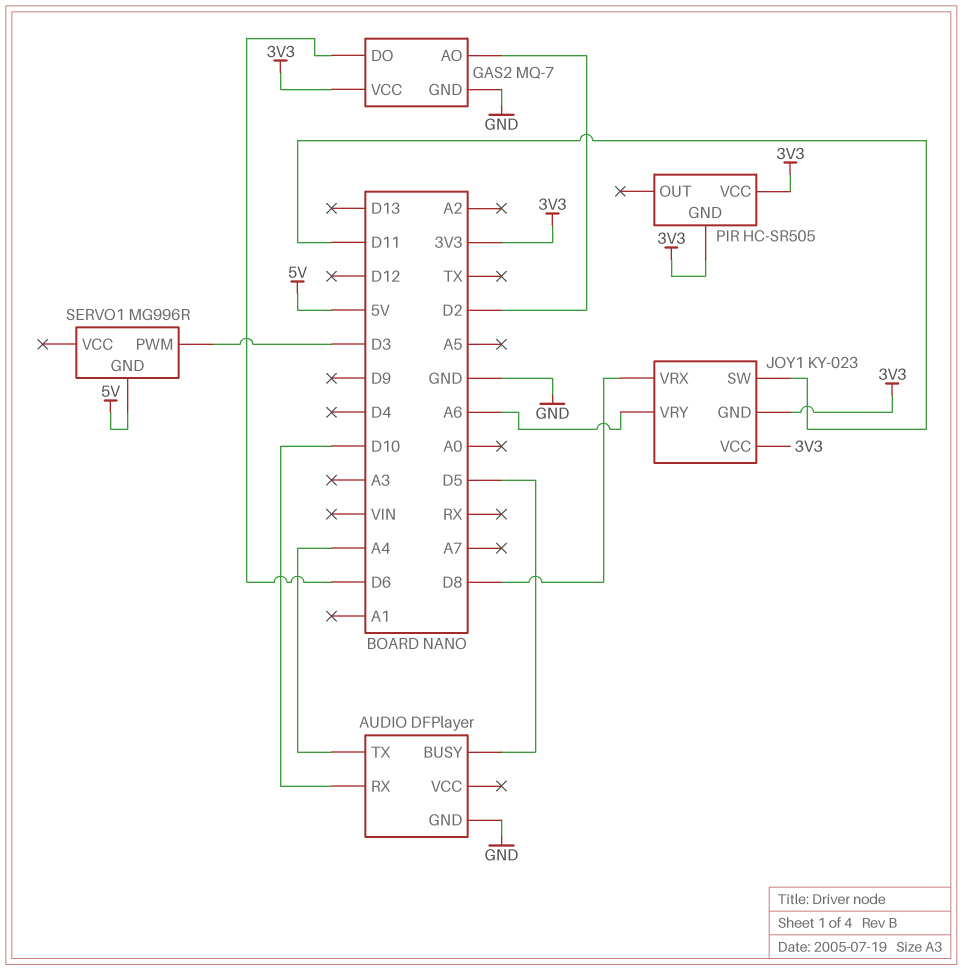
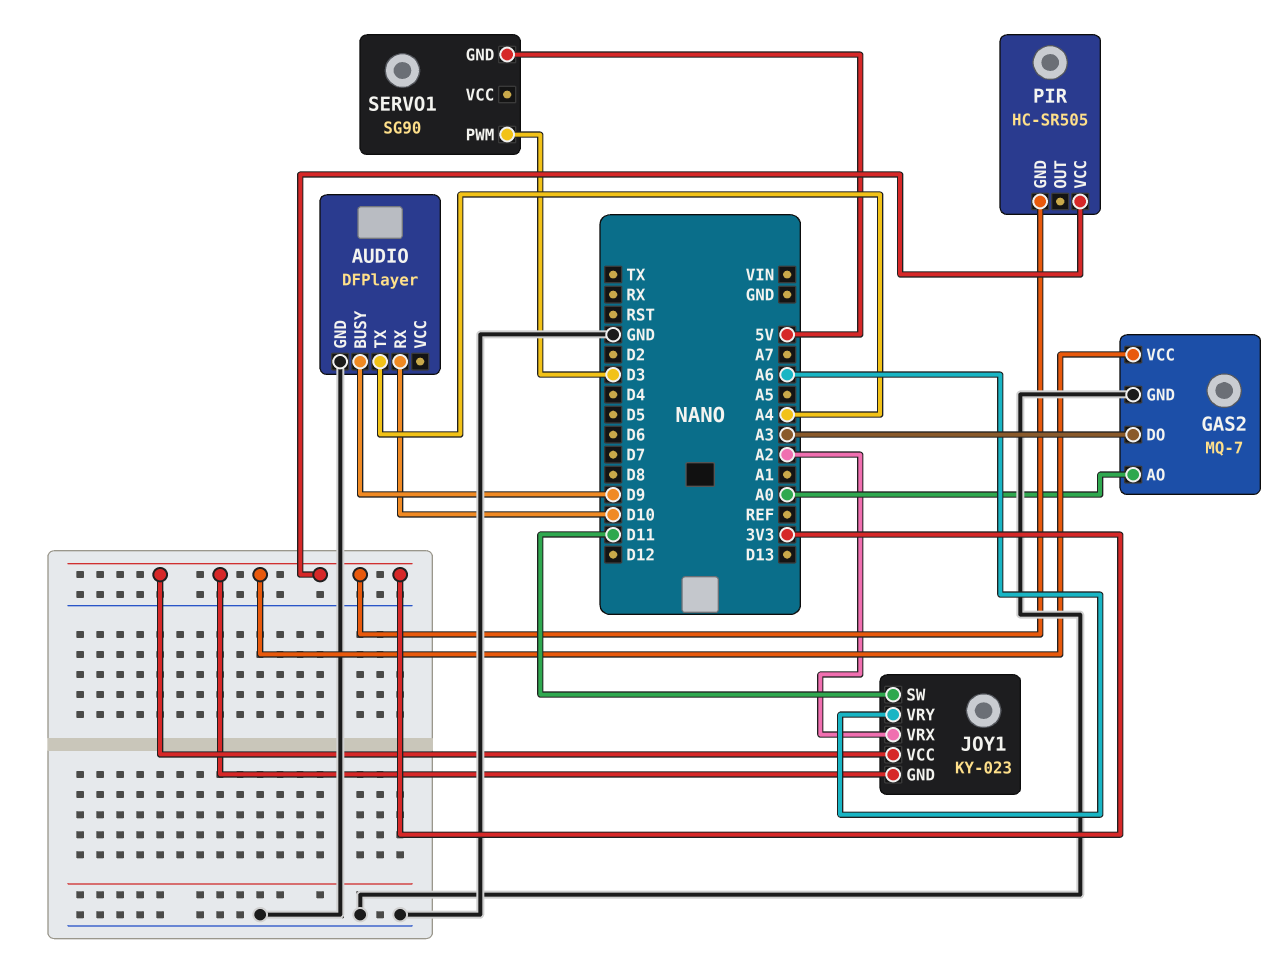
AUDIO pin BUSY: D5 -> D9
GAS2 pin AO: D2 -> A0
GAS2 pin DO: D6 -> A3
JOY1 pin VRX: D8 -> A2
SERVO1: MG996R -> SG90

